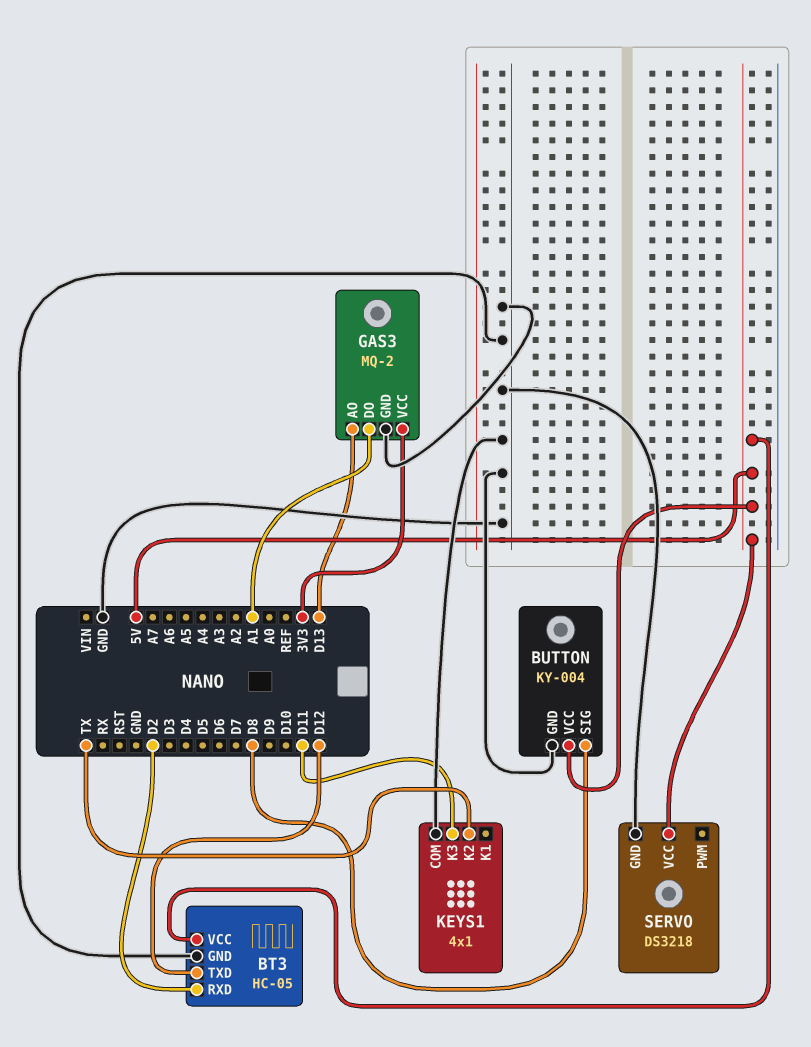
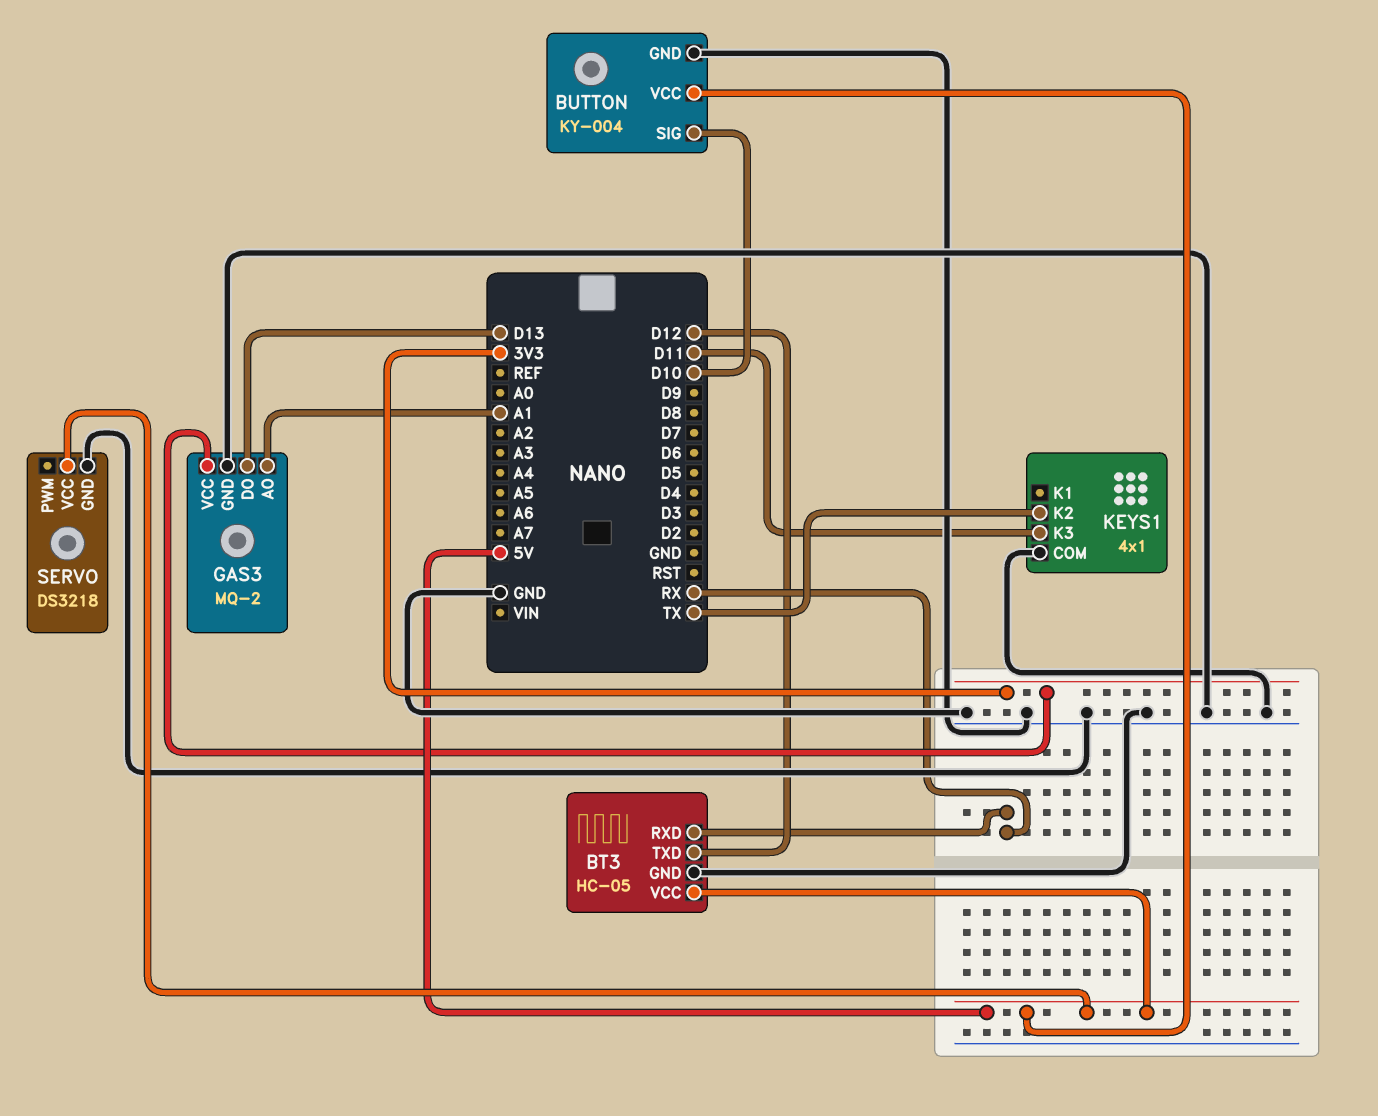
BT3 pin RXD: D2 -> RX
BUTTON pin SIG: D8 -> D10
GAS3 pin AO: D13 -> A1
GAS3 pin DO: A1 -> D13

